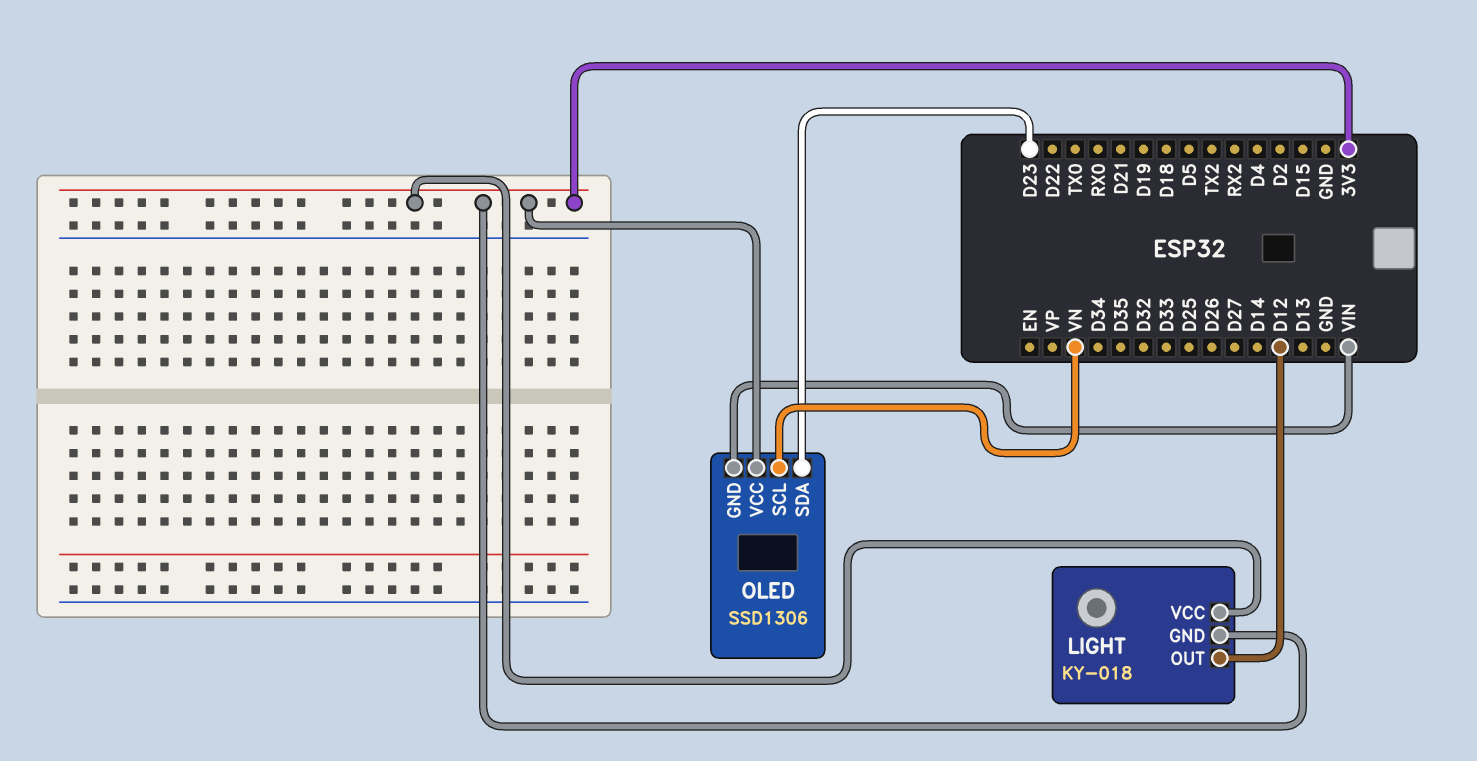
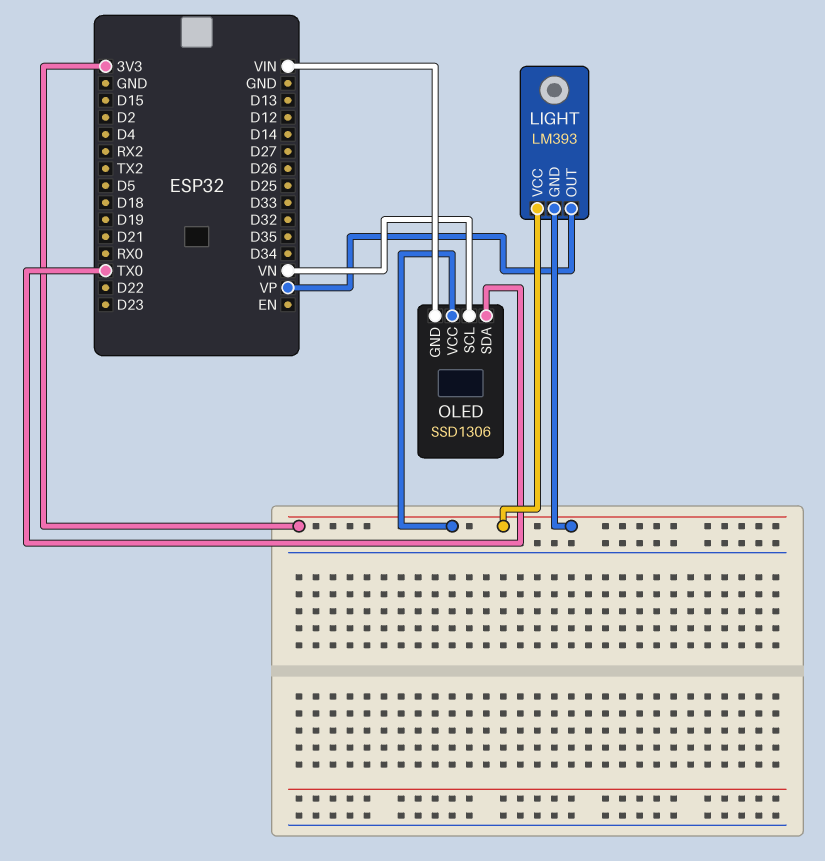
LIGHT: KY-018 -> LM393
LIGHT pin OUT: D12 -> VP
OLED pin SDA: D23 -> TX0

